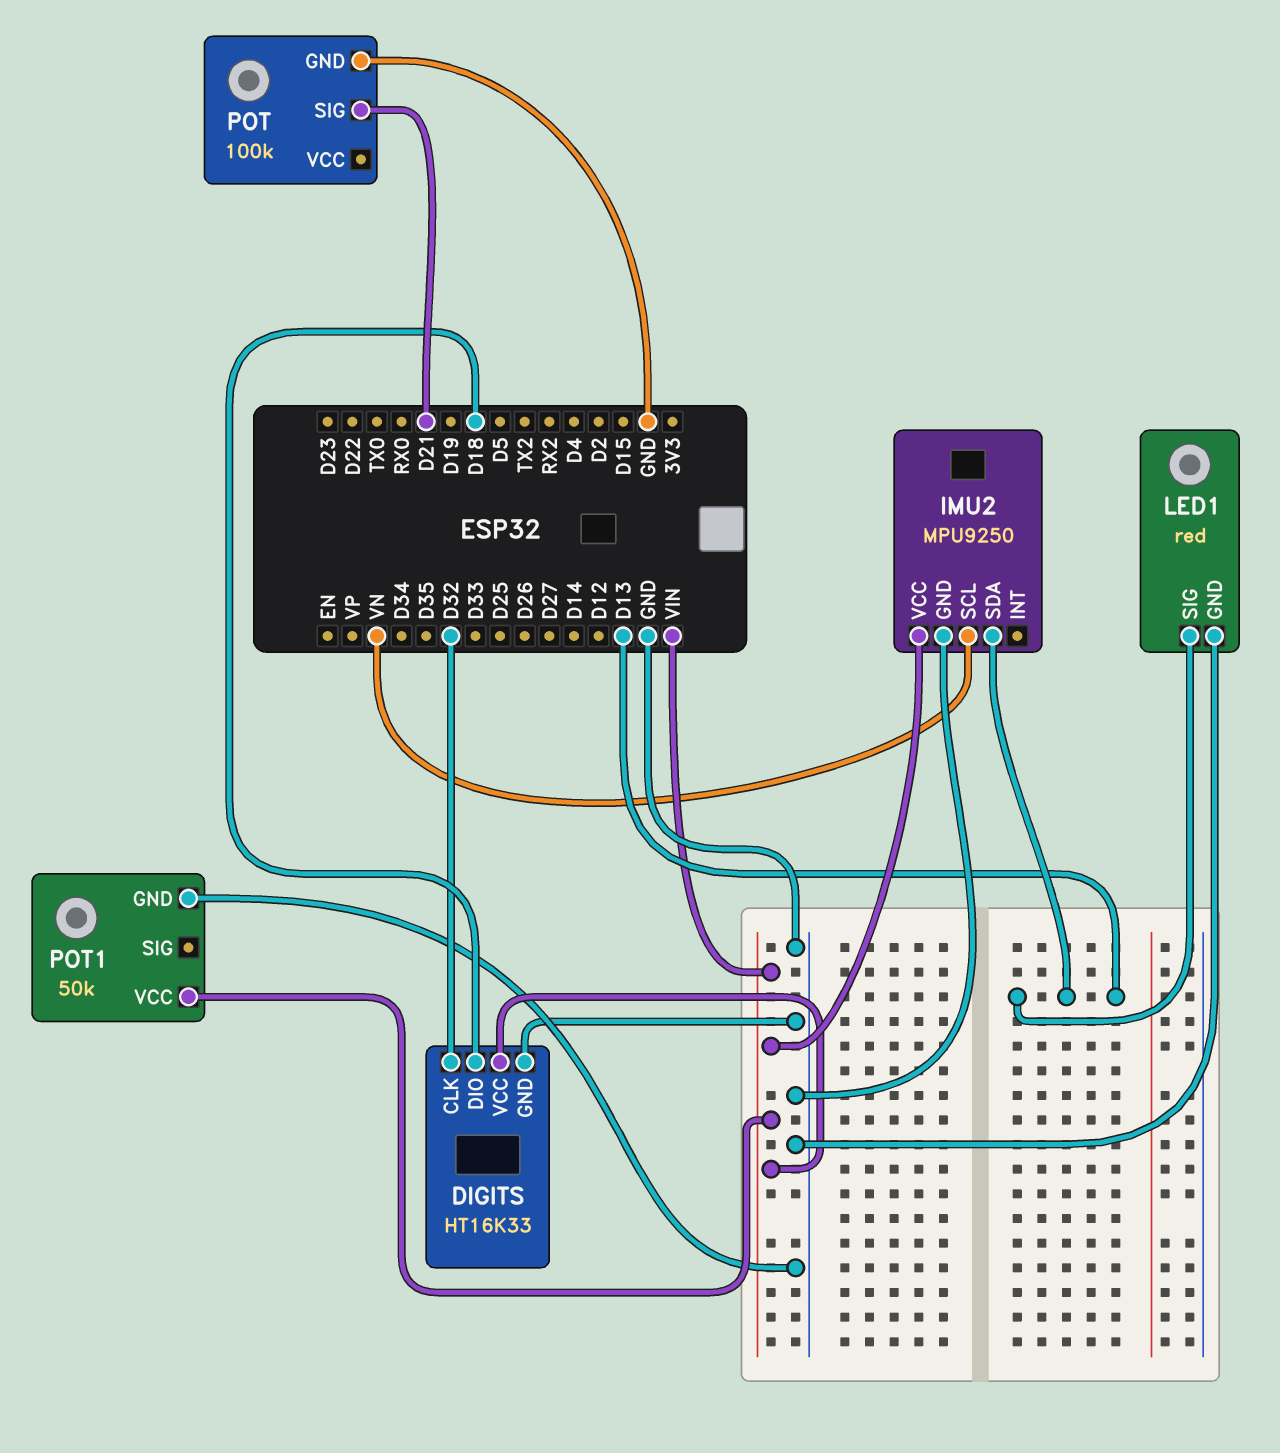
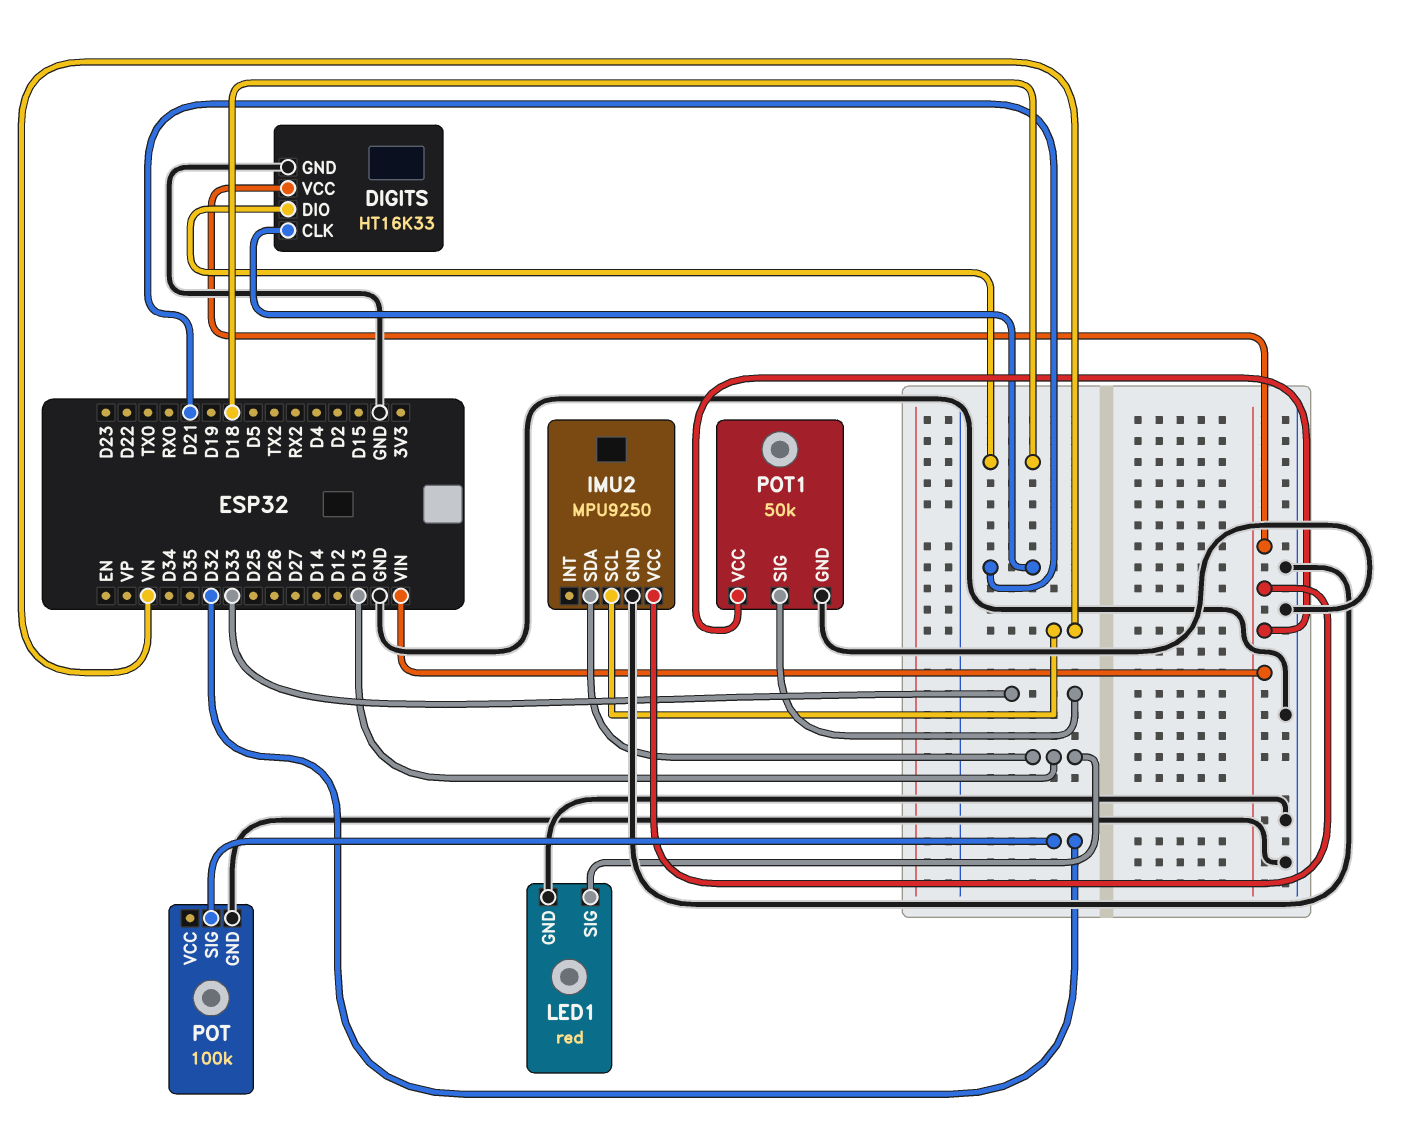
DIGITS pin CLK: D32 -> D21
POT pin SIG: D21 -> D32
POT1 pin SIG: none -> D33

